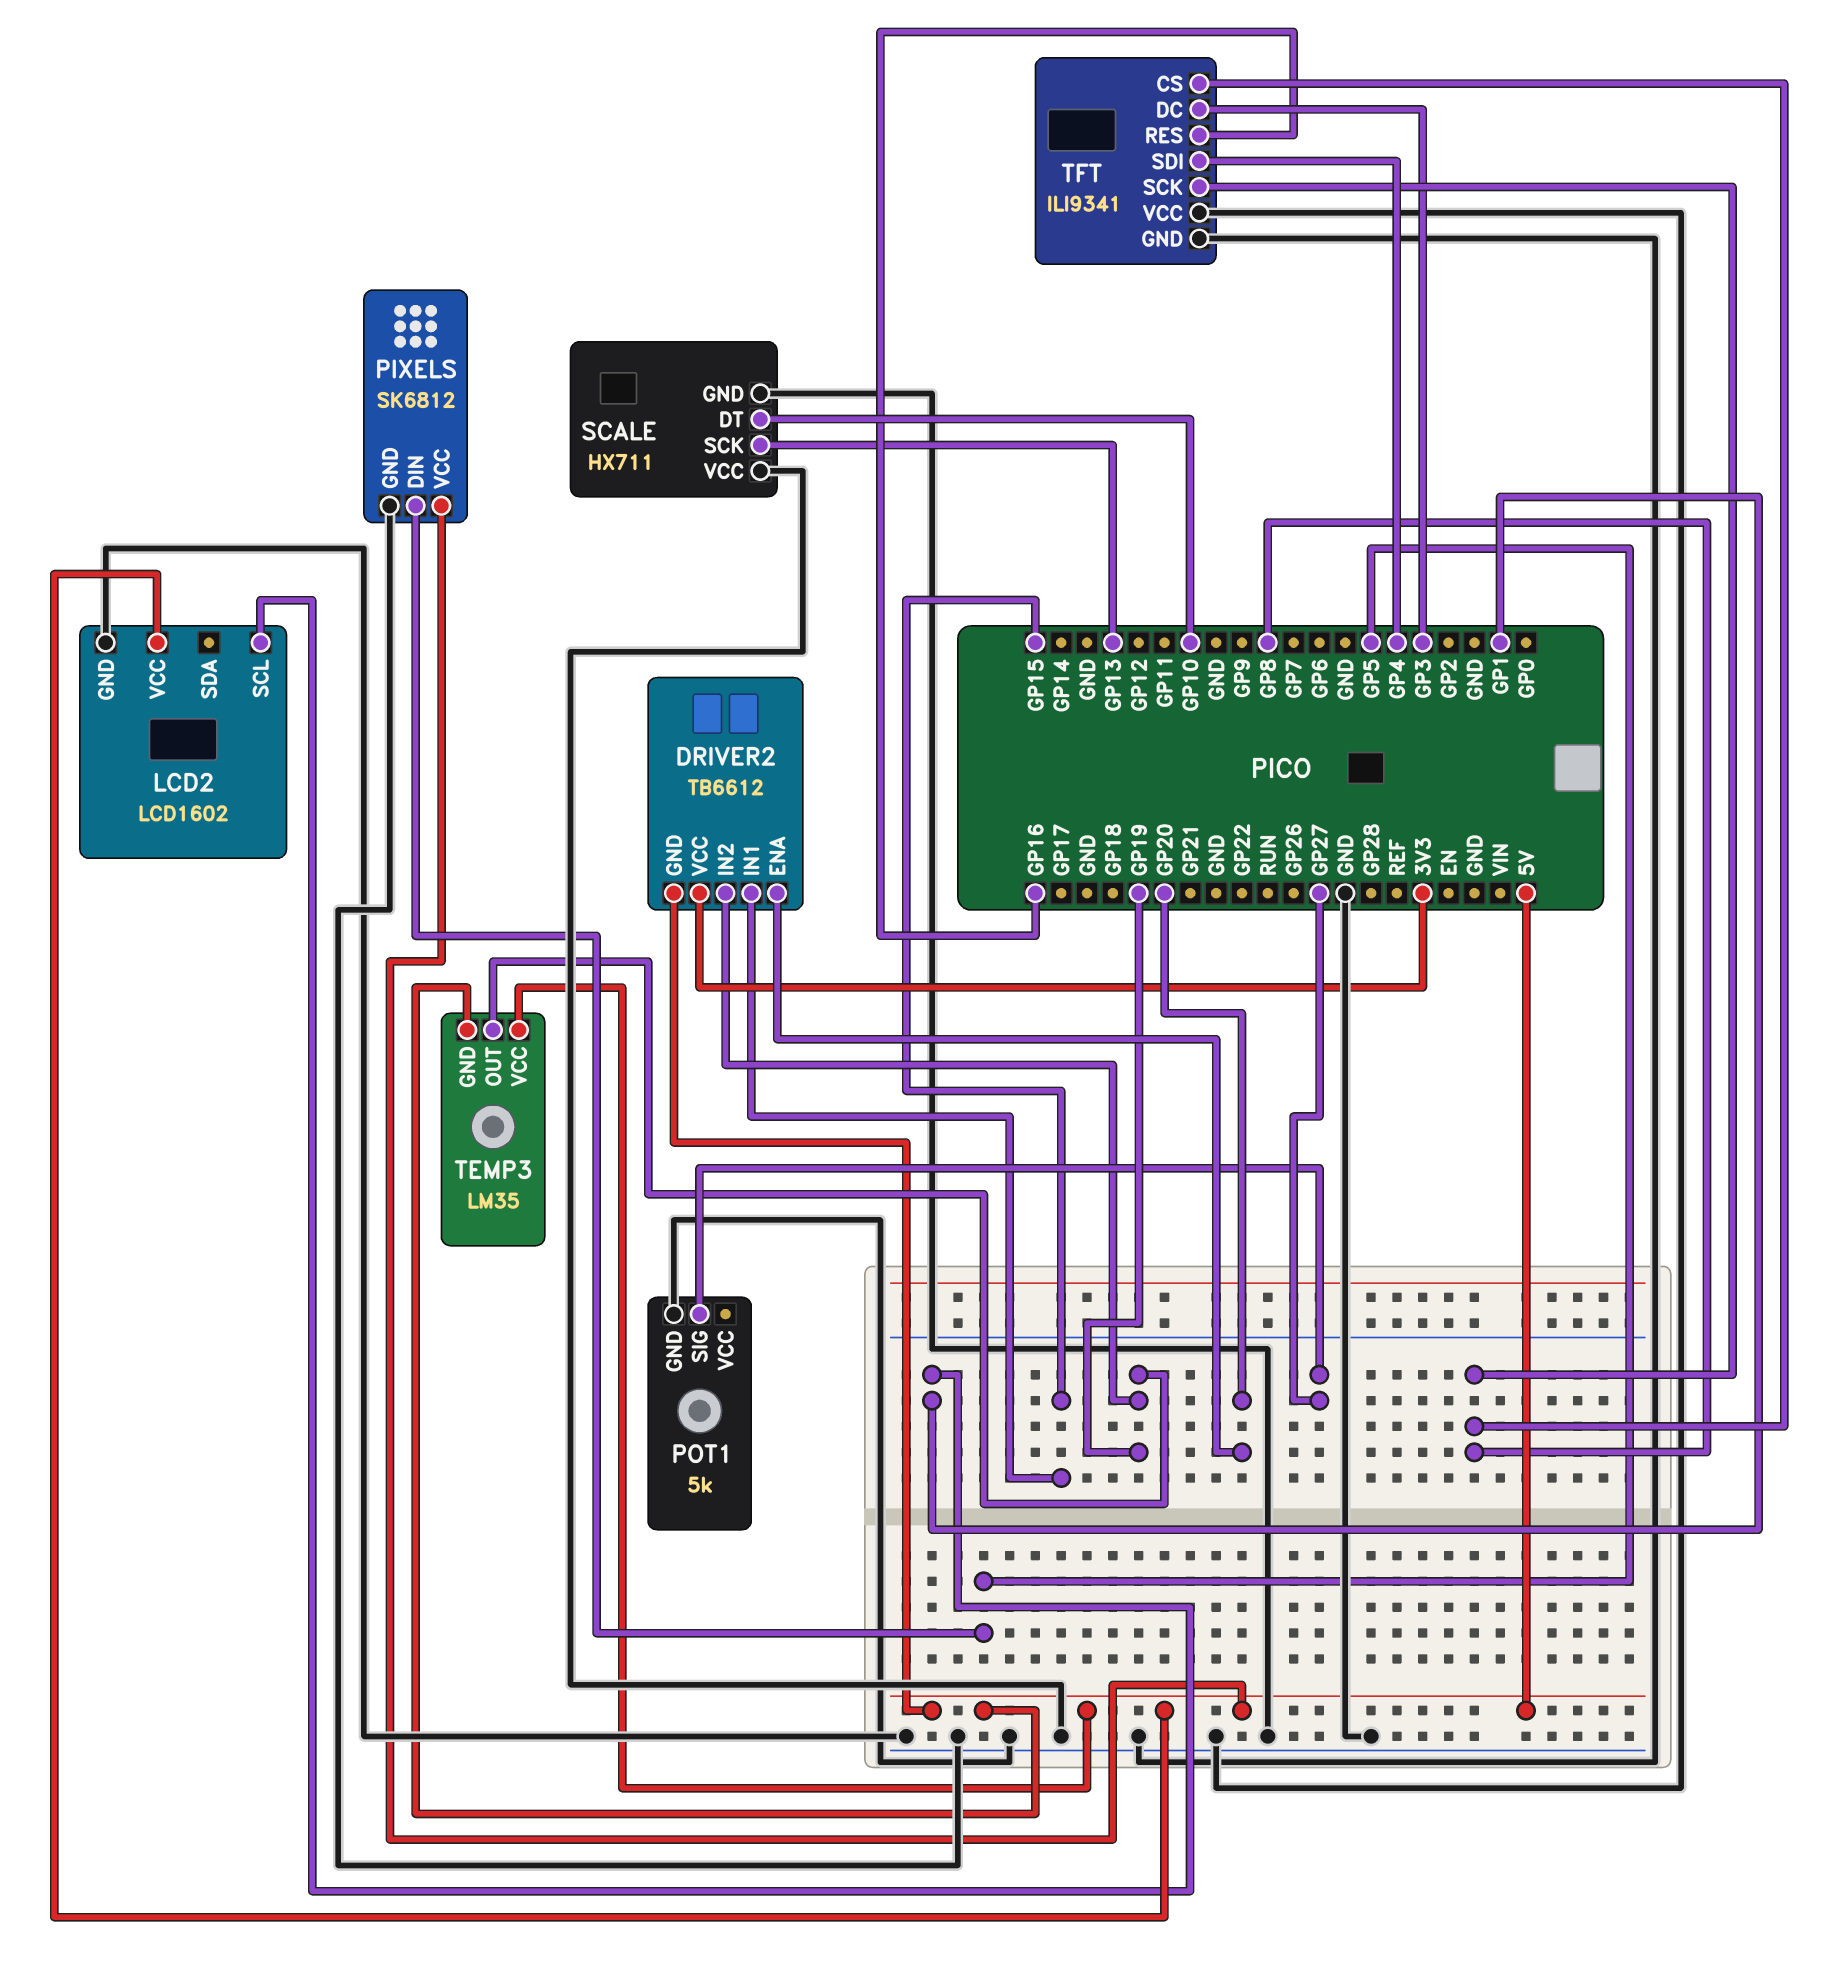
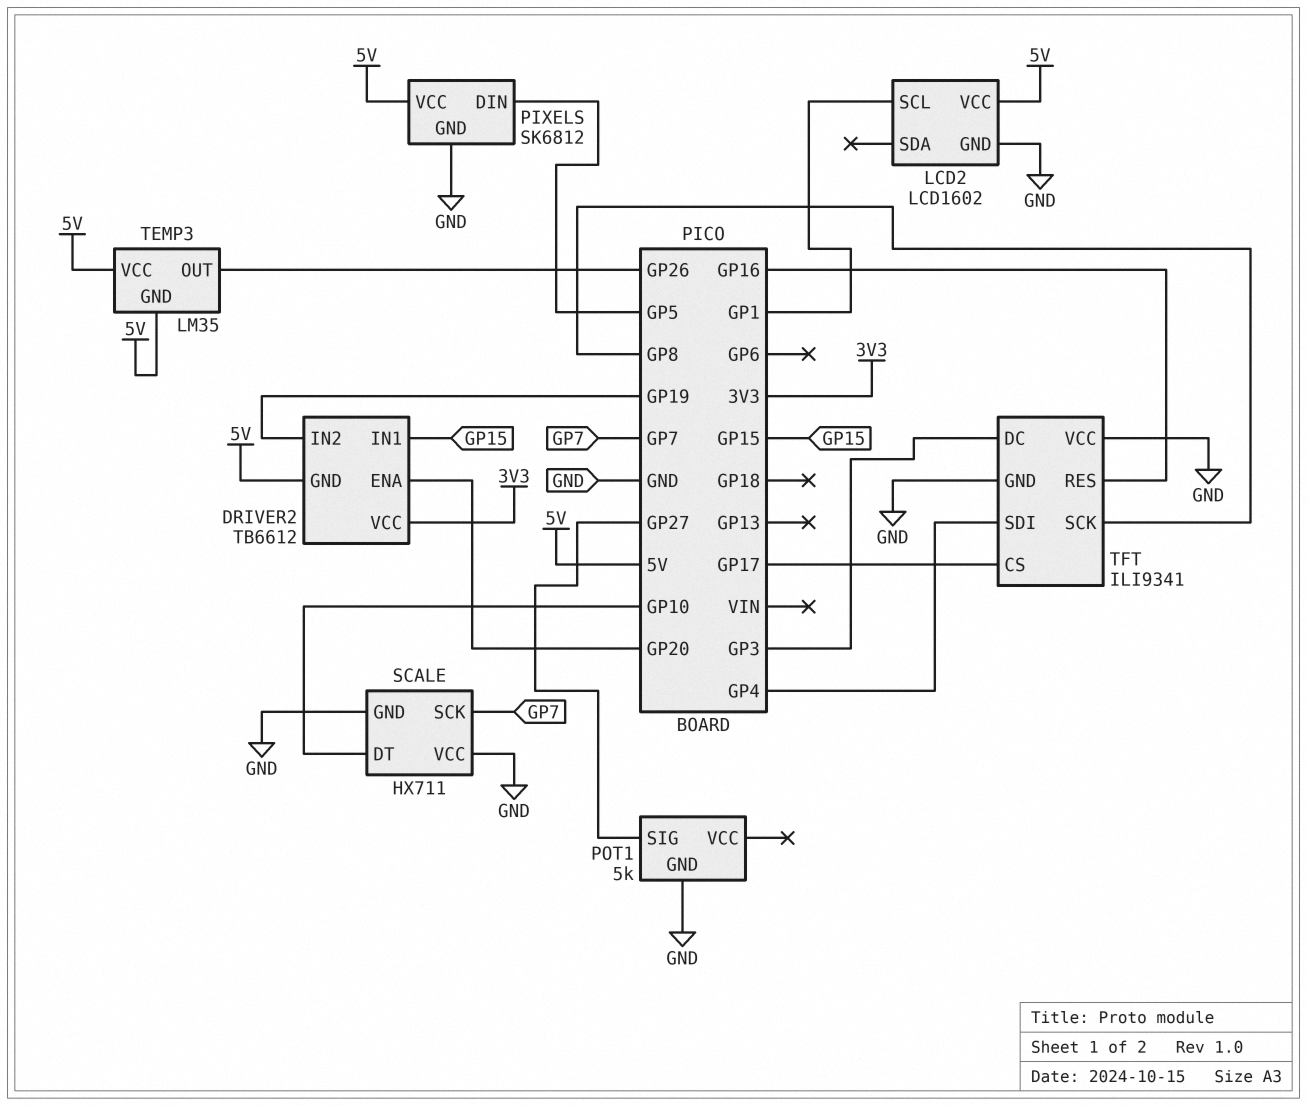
SCALE pin SCK: GP13 -> GP7
TEMP3 pin OUT: GP19 -> GP26
TFT pin CS: GP8 -> GP17

